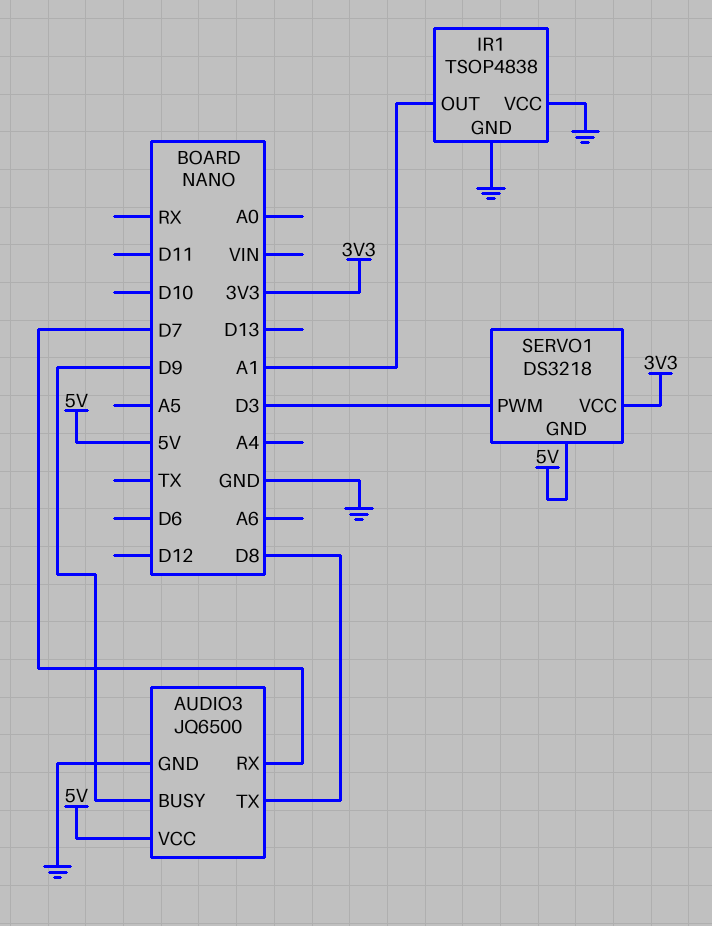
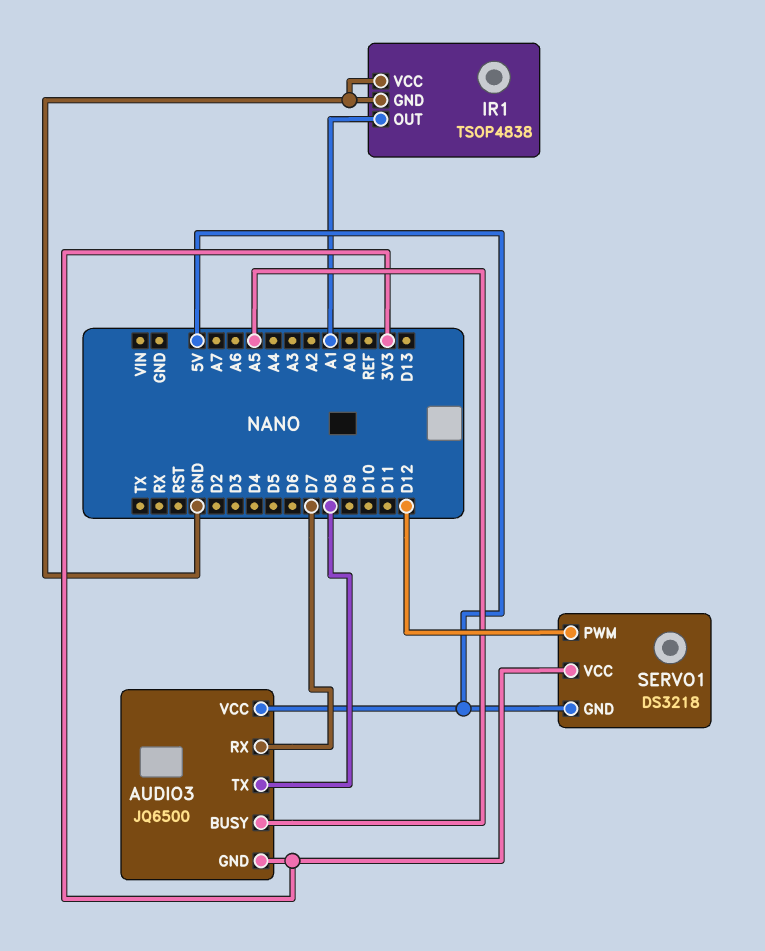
AUDIO3 pin BUSY: D9 -> A5
AUDIO3 pin GND: GND -> 3V3
SERVO1 pin PWM: D3 -> D12

